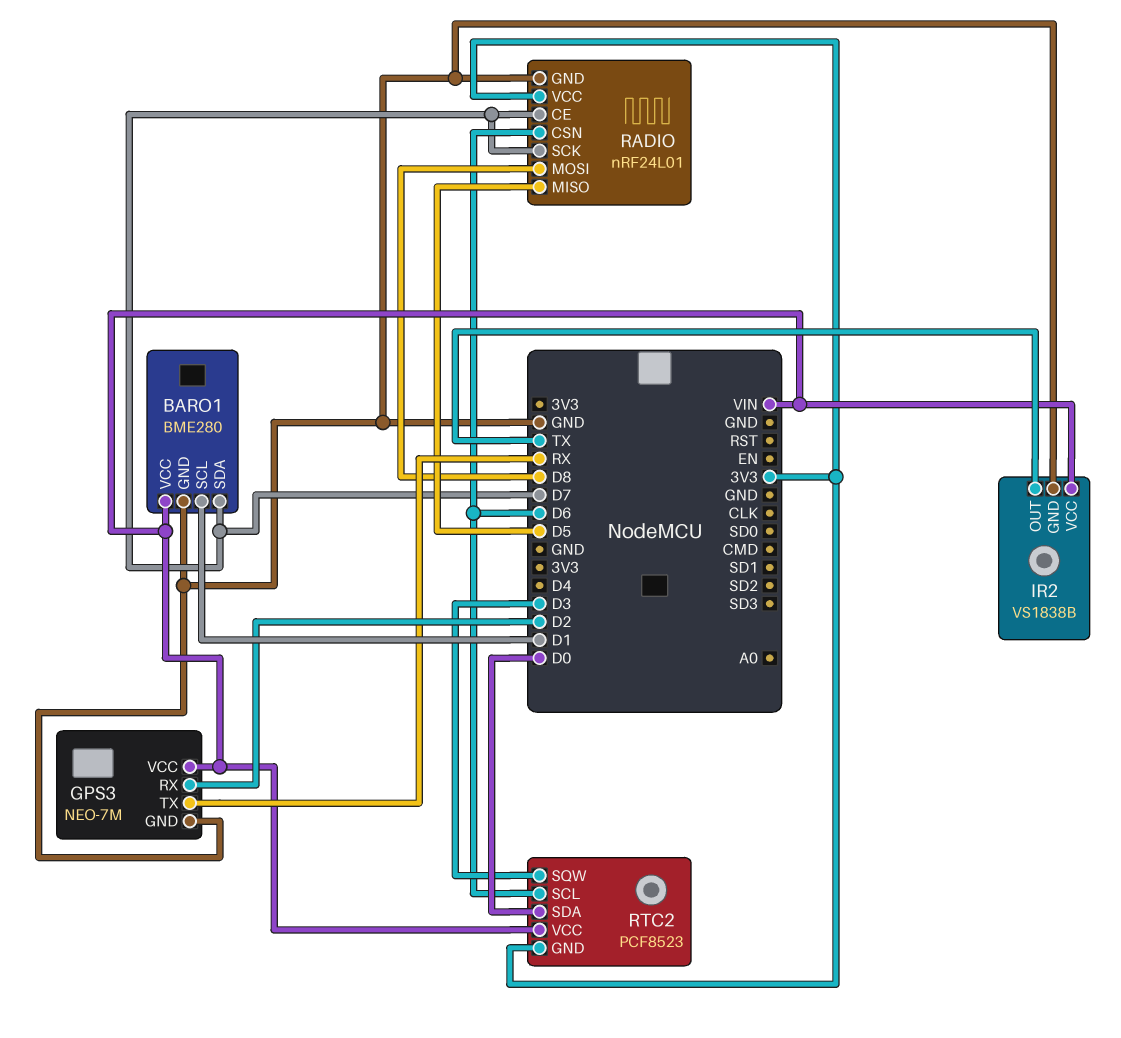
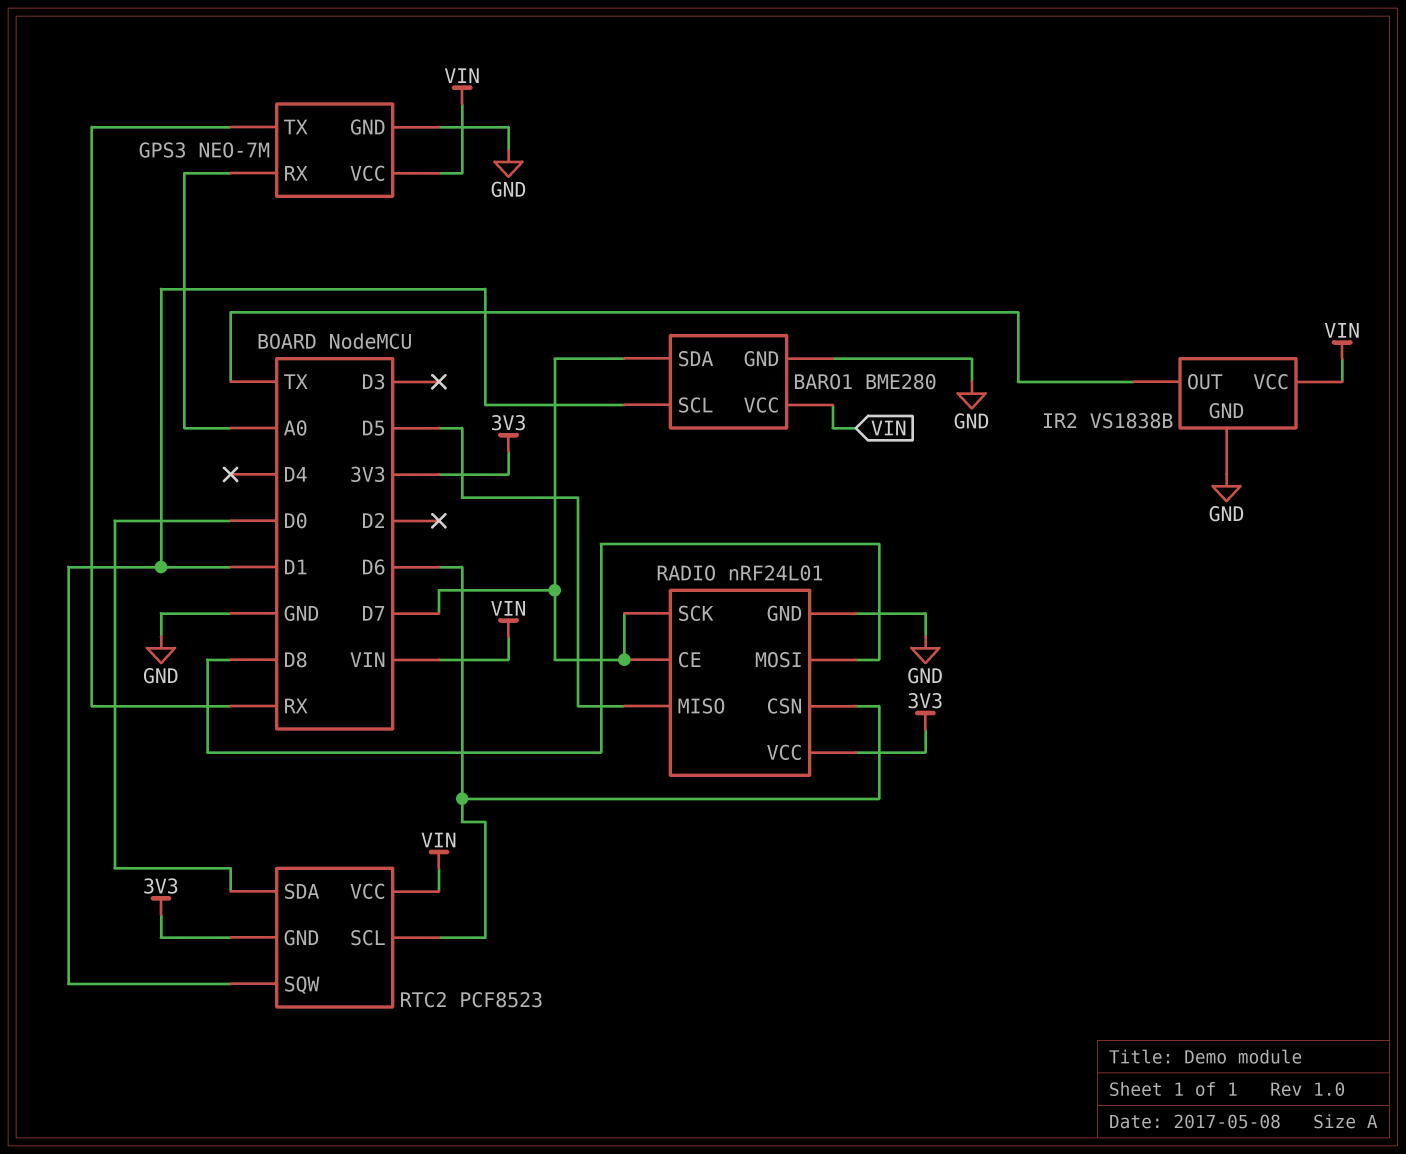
GPS3 pin RX: D2 -> A0
RTC2 pin SQW: D3 -> D1

